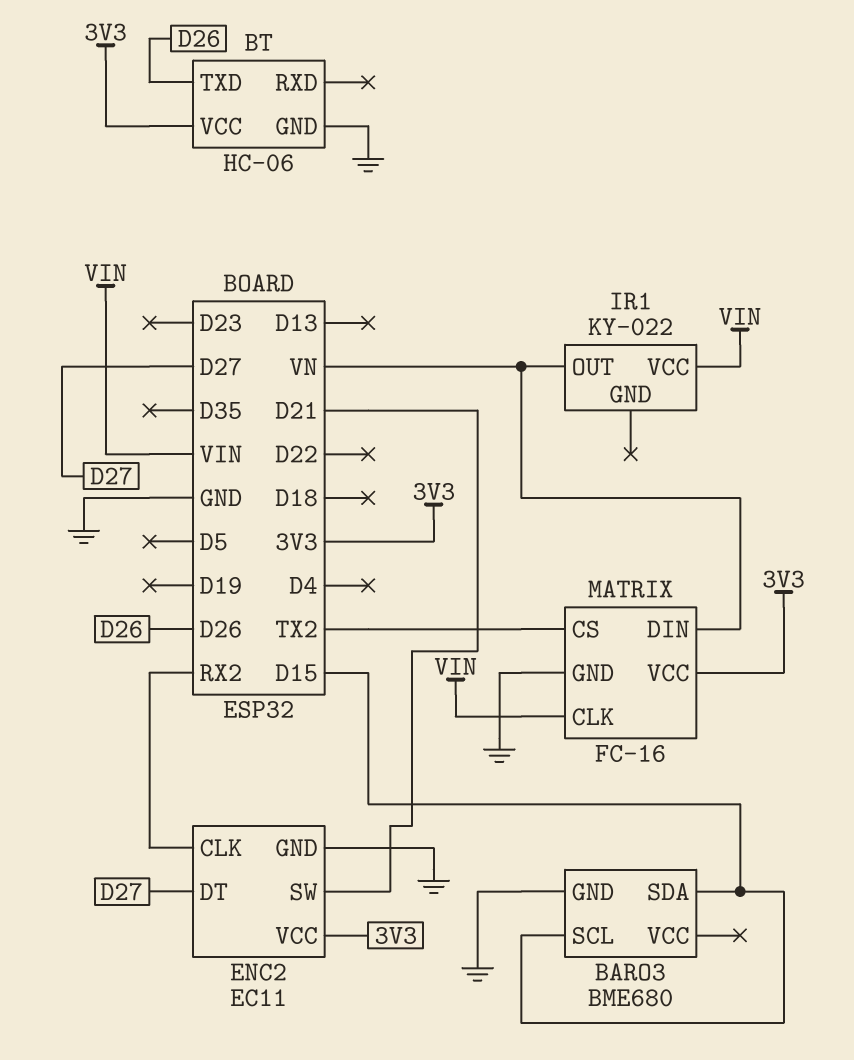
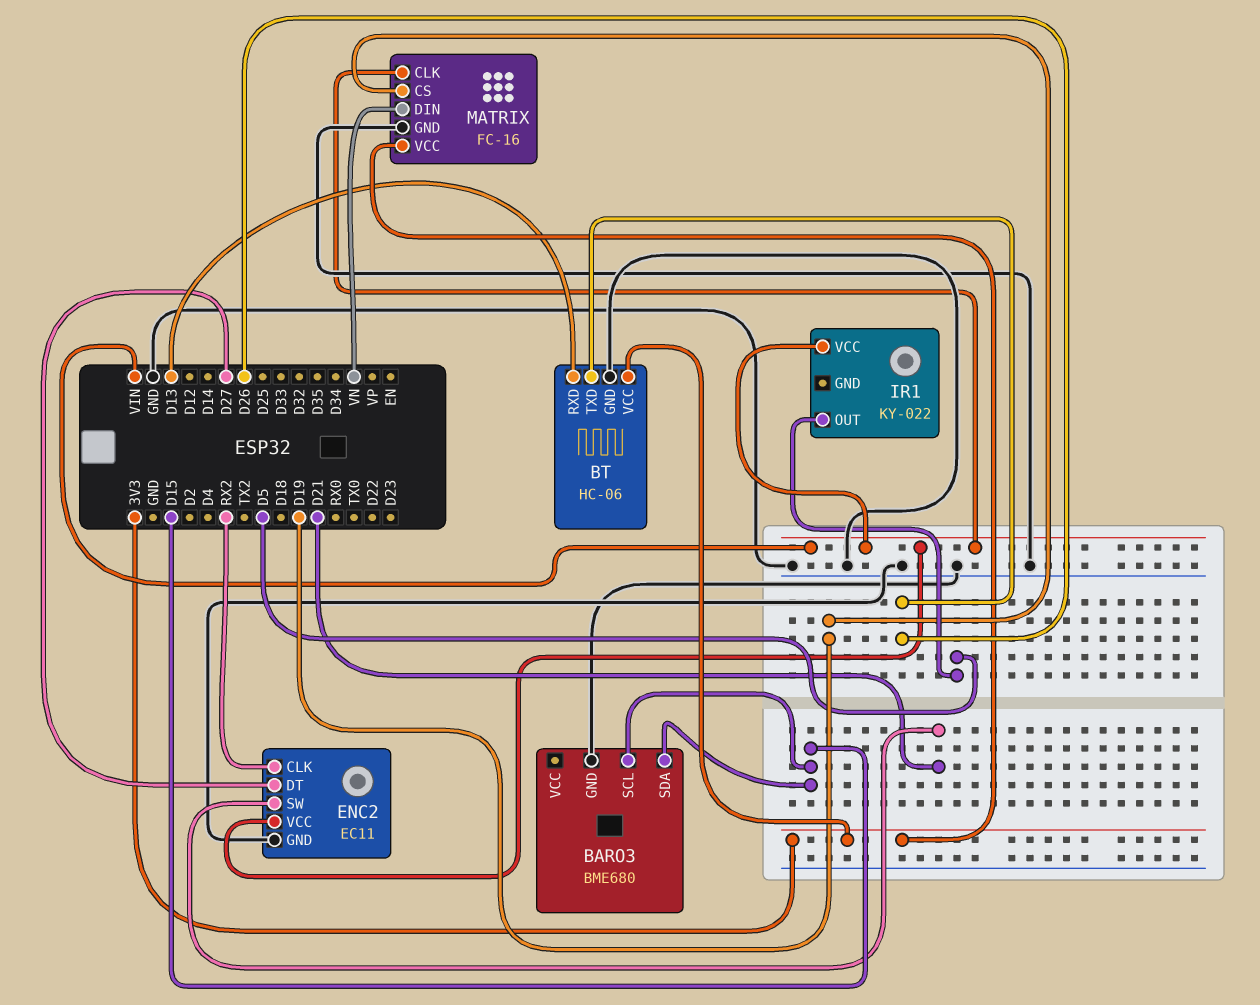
BT pin RXD: none -> D13
ENC2 pin VCC: 3V3 -> VIN
IR1 pin OUT: VN -> D5
MATRIX pin CS: TX2 -> D19

